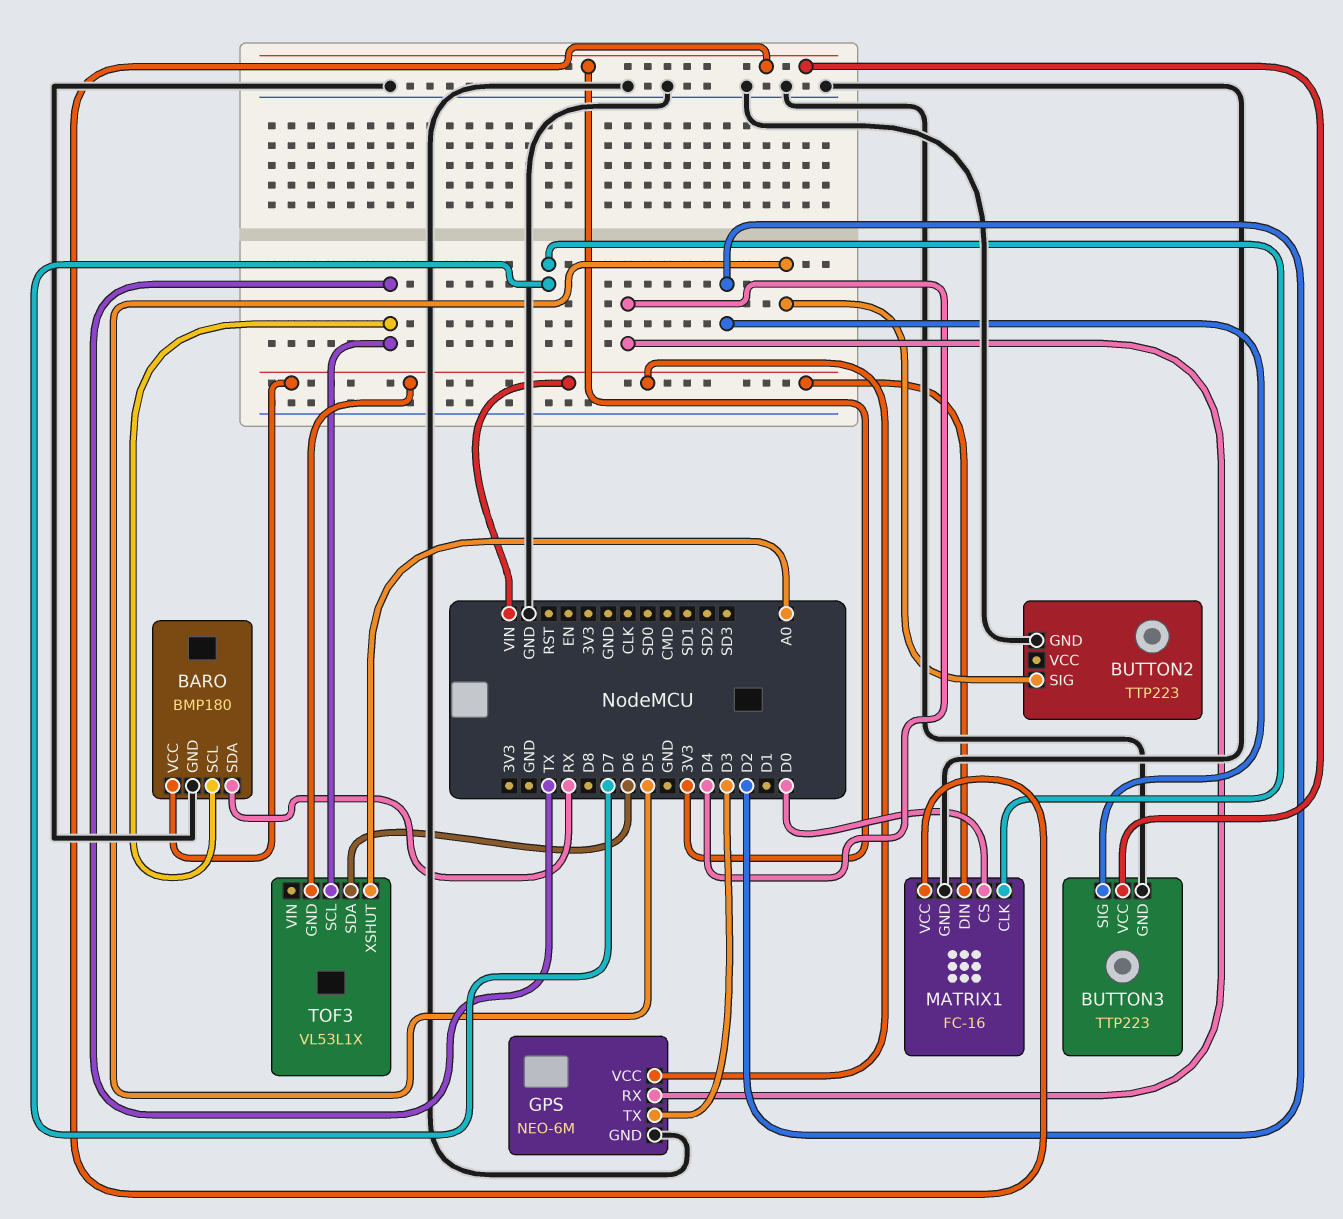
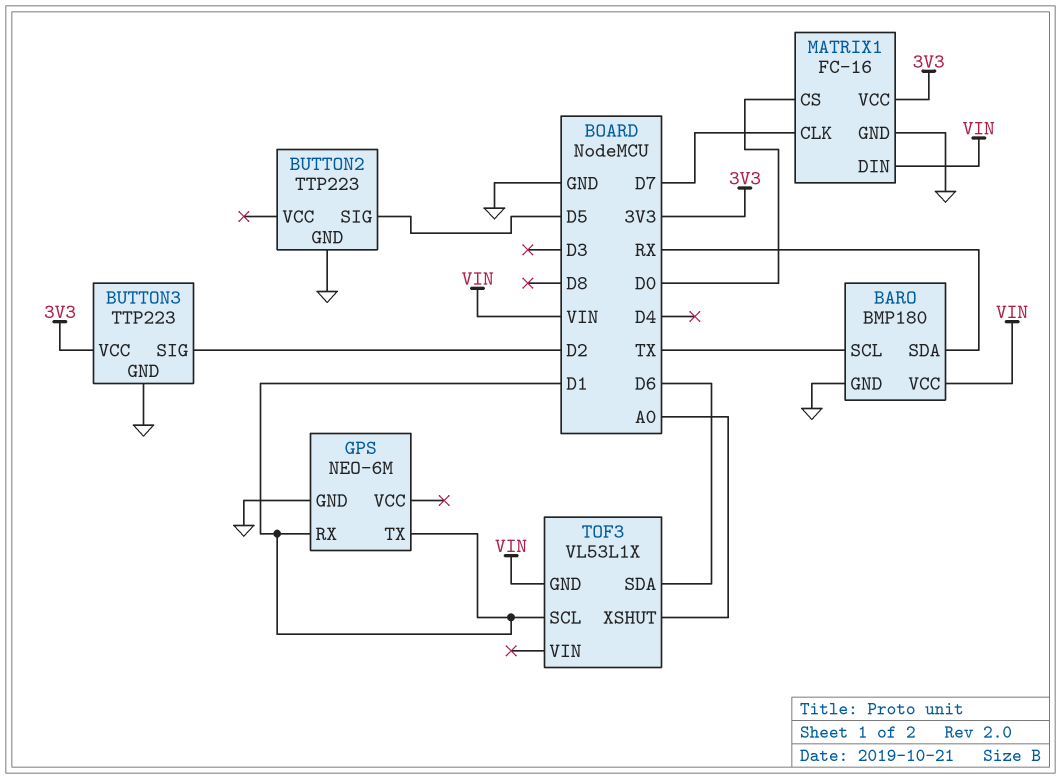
GPS pin RX: D4 -> D1
GPS pin TX: D3 -> D1
GPS pin VCC: VIN -> none
TOF3 pin SCL: TX -> D1

